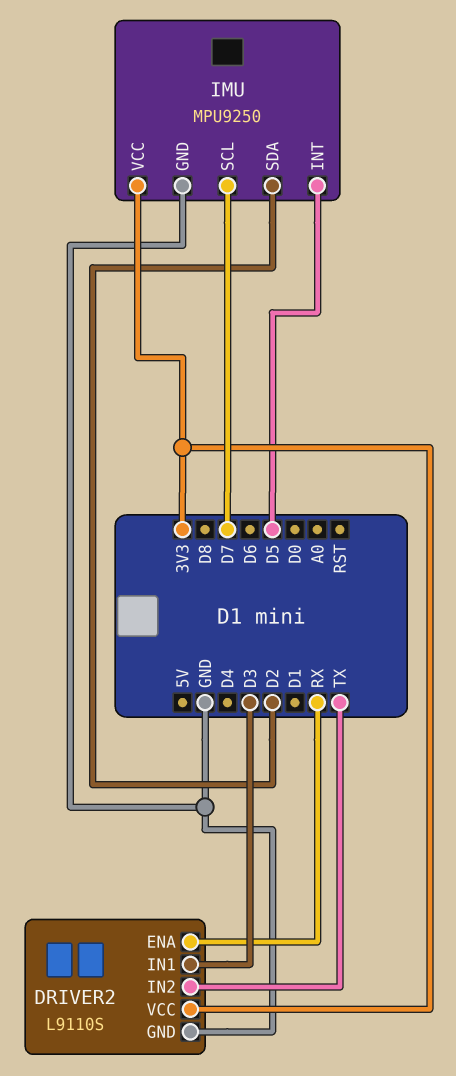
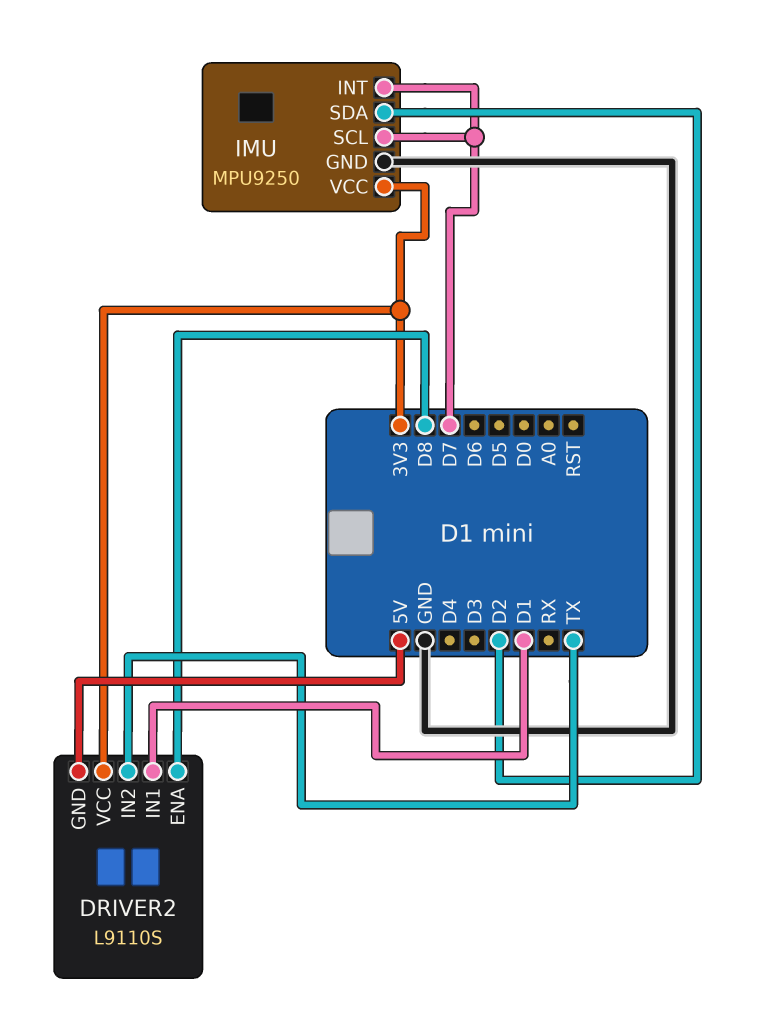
DRIVER2 pin ENA: RX -> D8
DRIVER2 pin GND: GND -> 5V
DRIVER2 pin IN1: D3 -> D1
IMU pin INT: D5 -> D7

